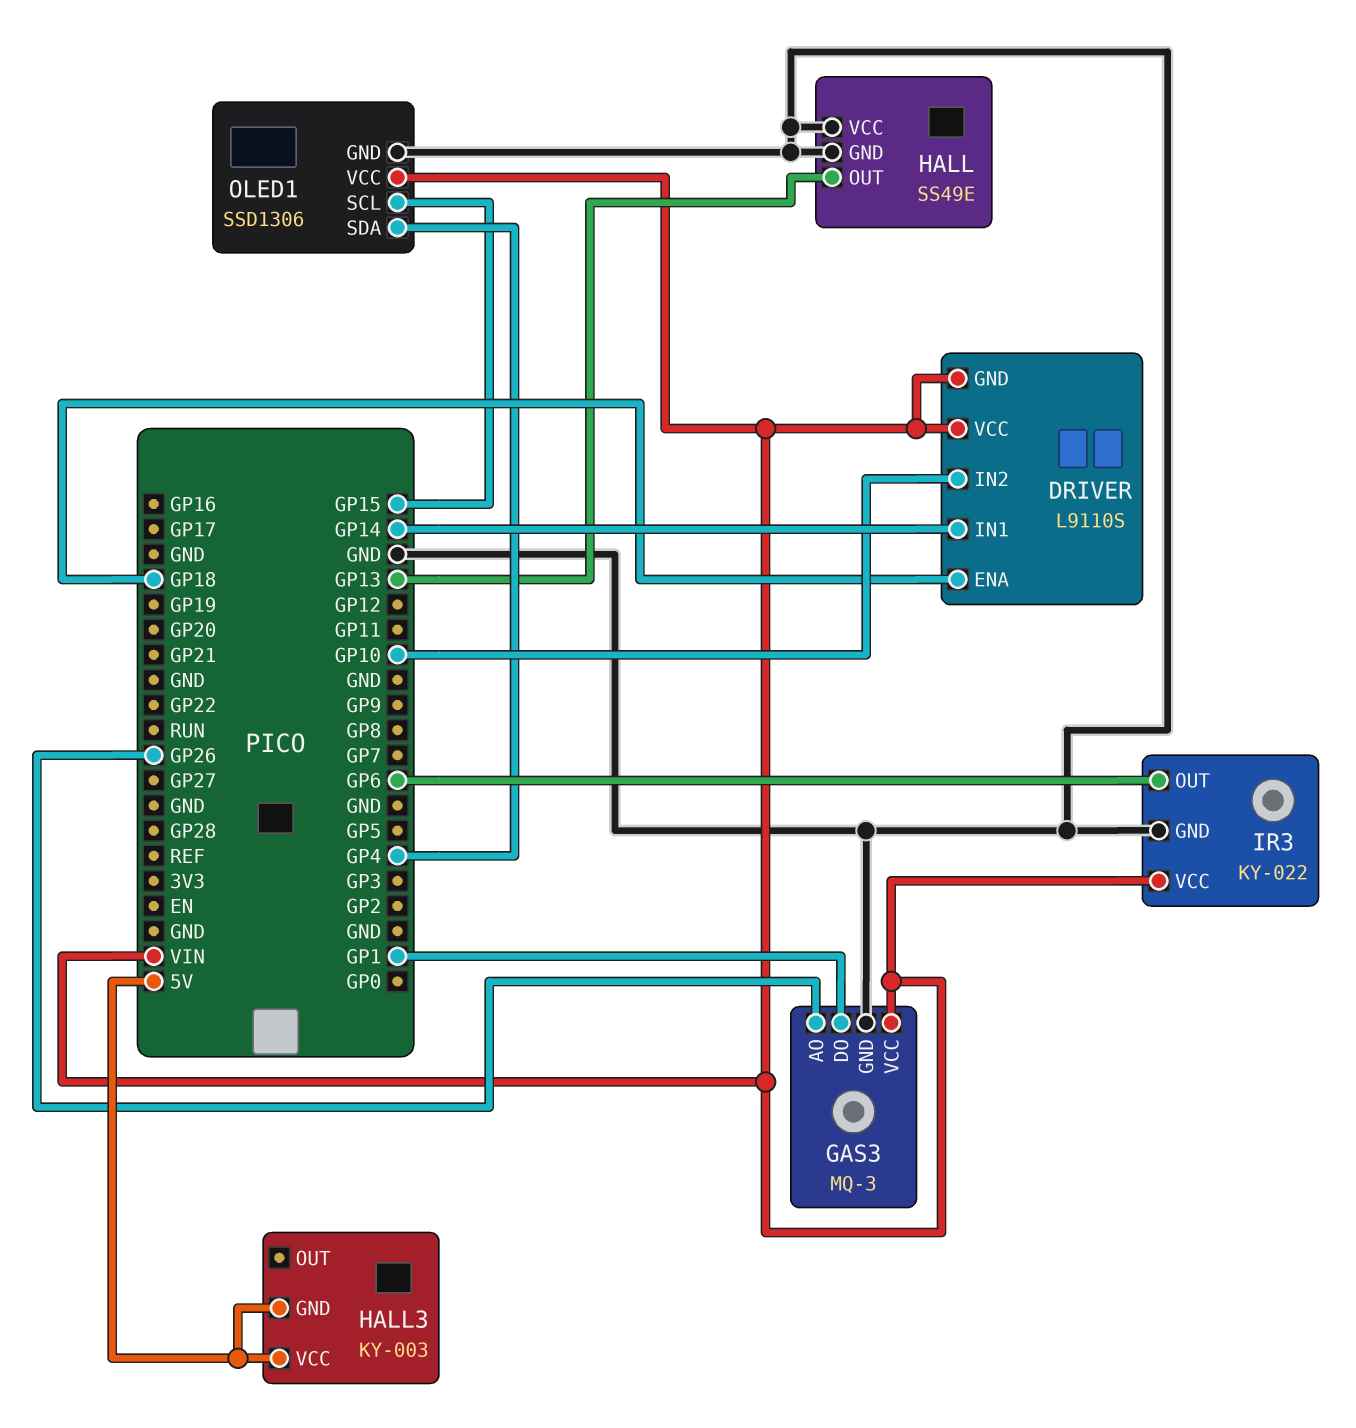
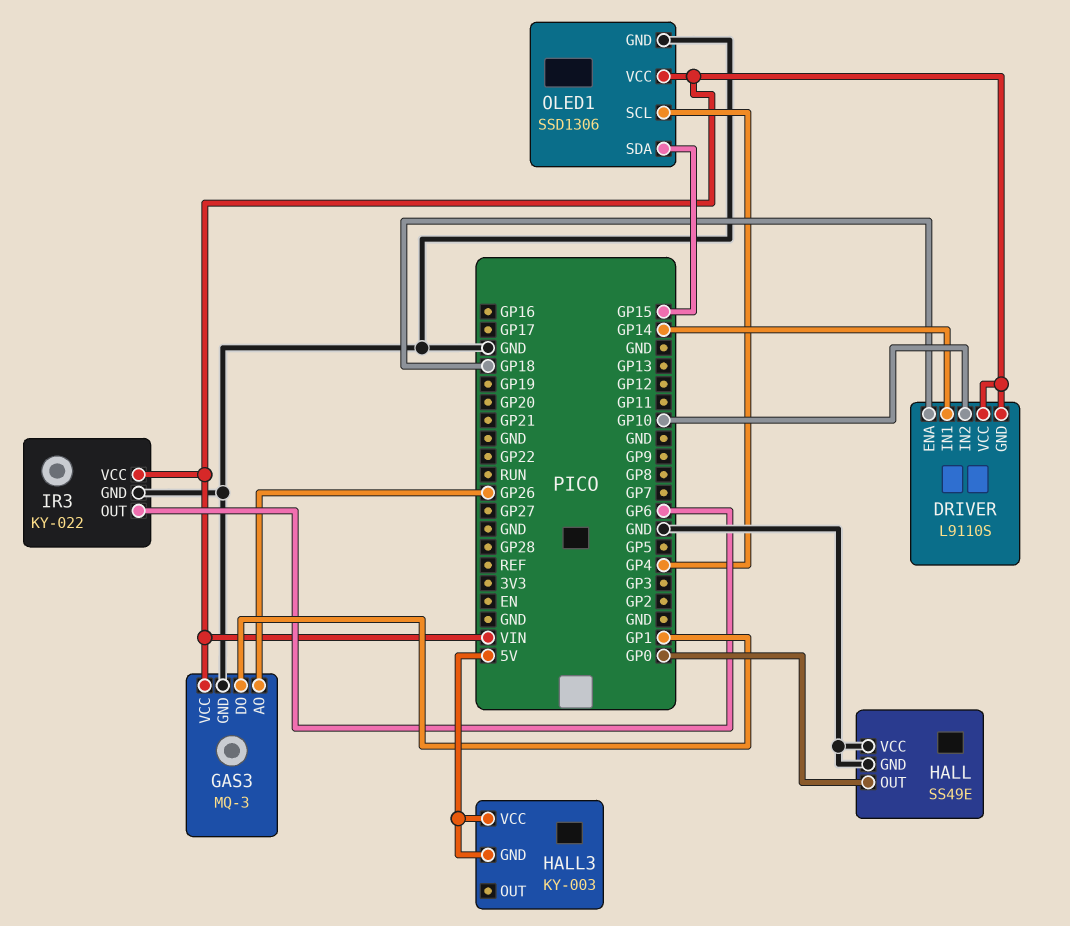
HALL pin OUT: GP13 -> GP0
OLED1 pin SCL: GP15 -> GP4
OLED1 pin SDA: GP4 -> GP15

